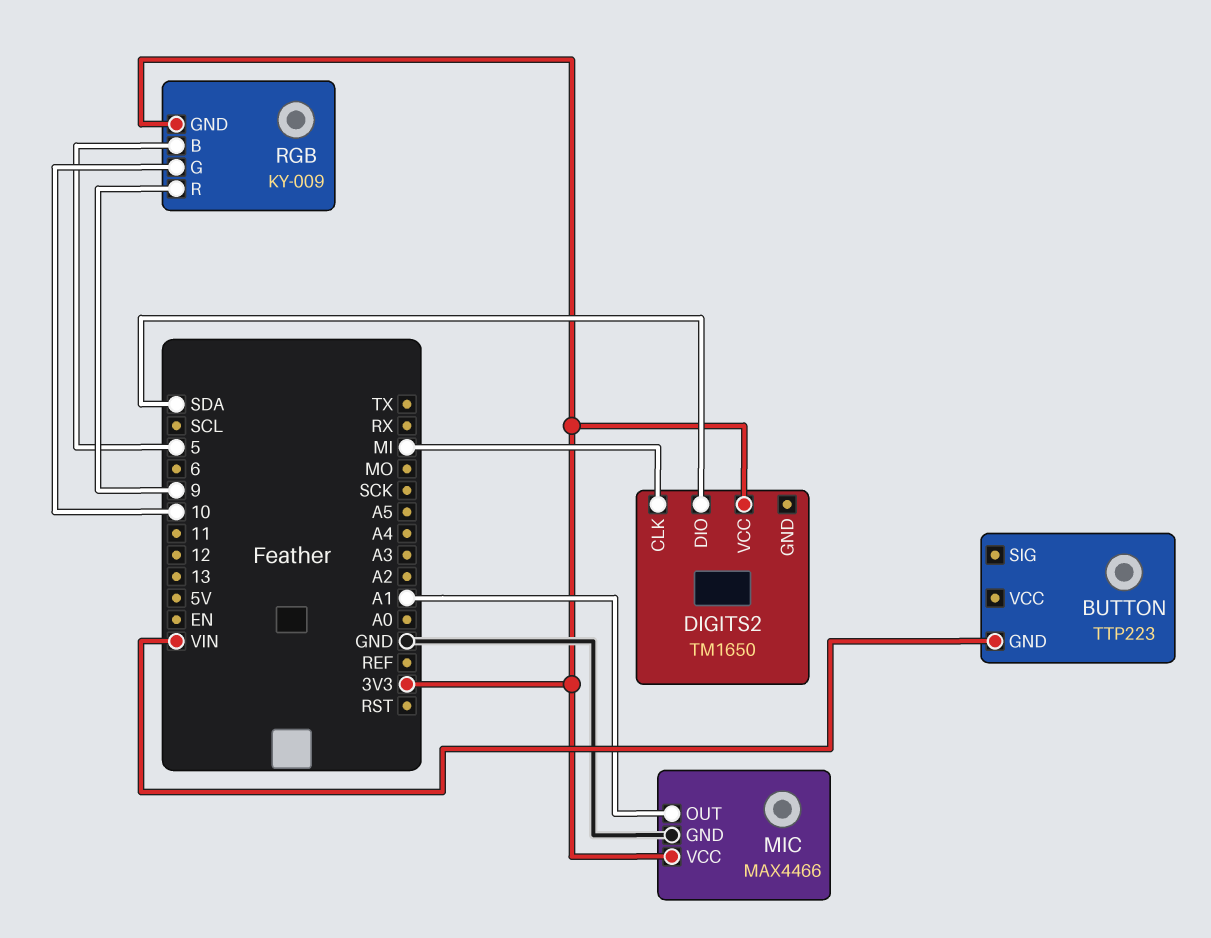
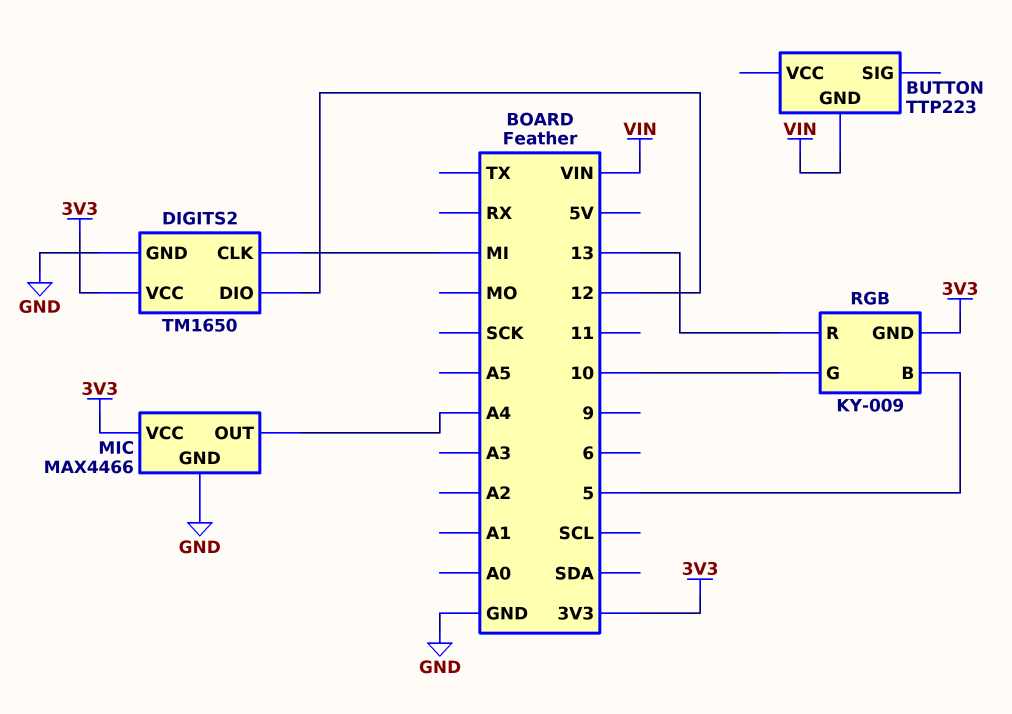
DIGITS2 pin DIO: SDA -> 12
DIGITS2 pin GND: none -> GND
MIC pin OUT: A1 -> A4
RGB pin R: 9 -> 13

